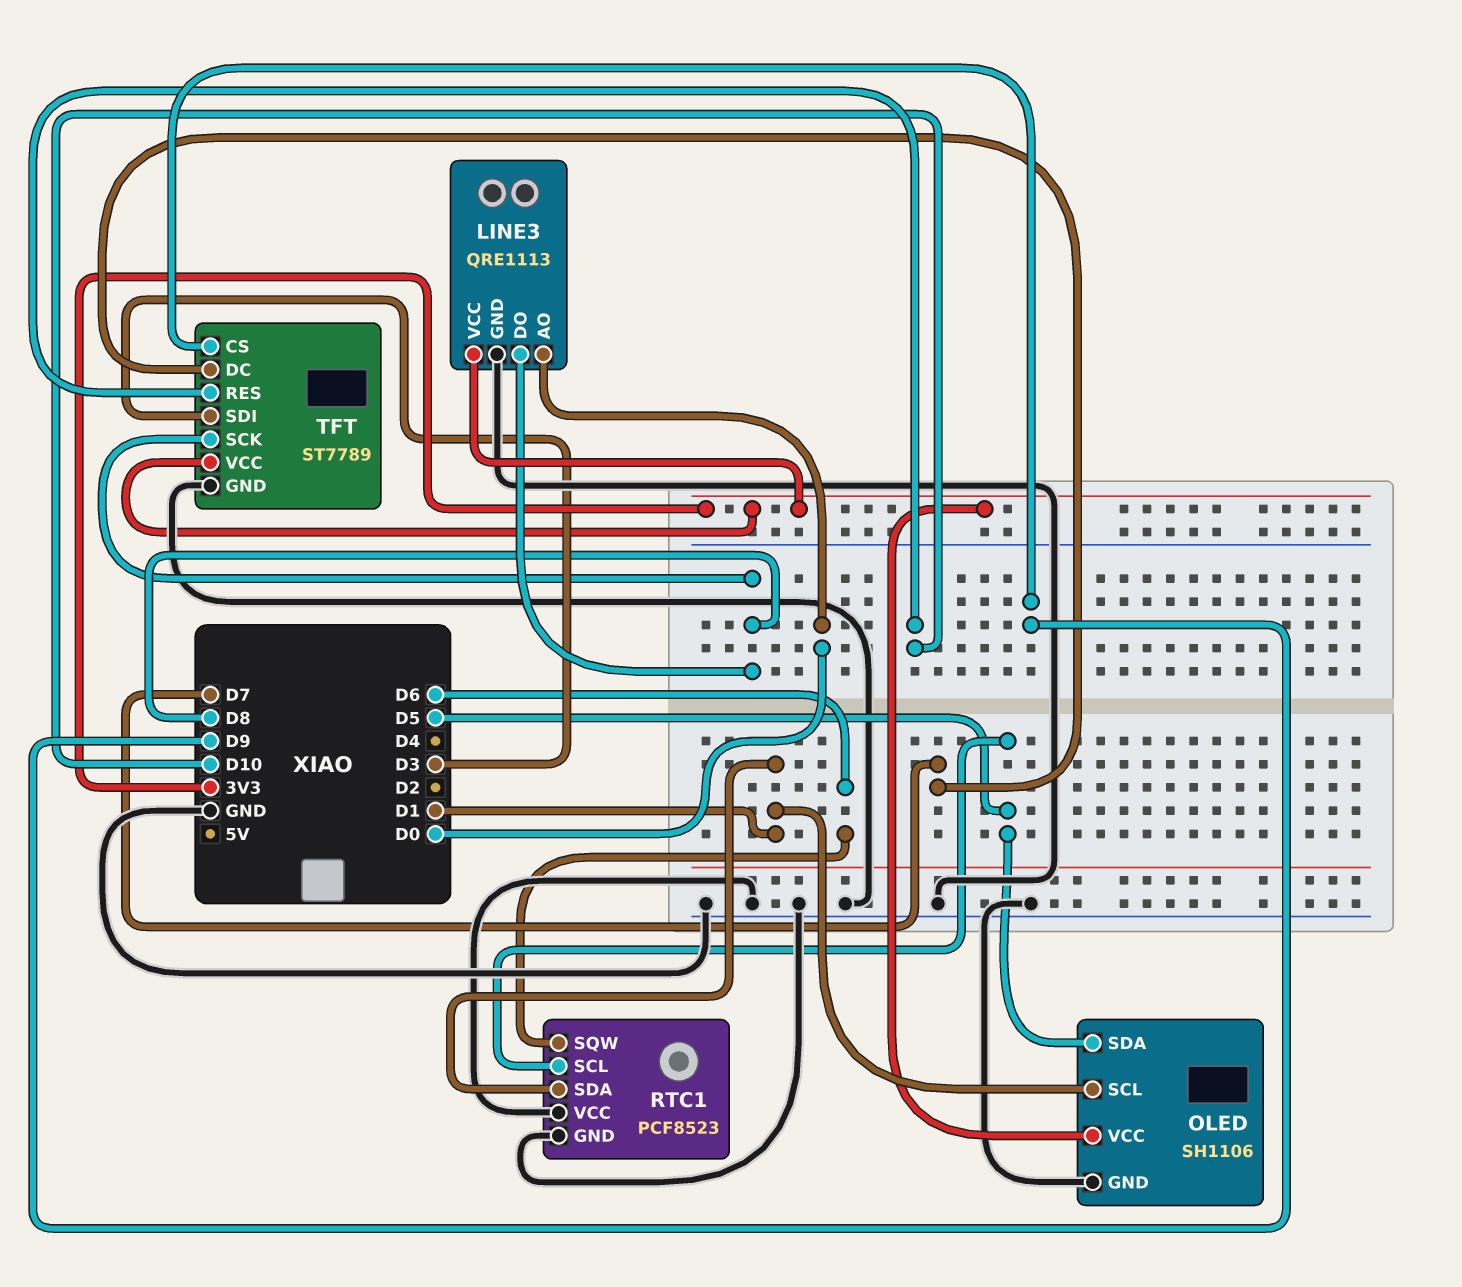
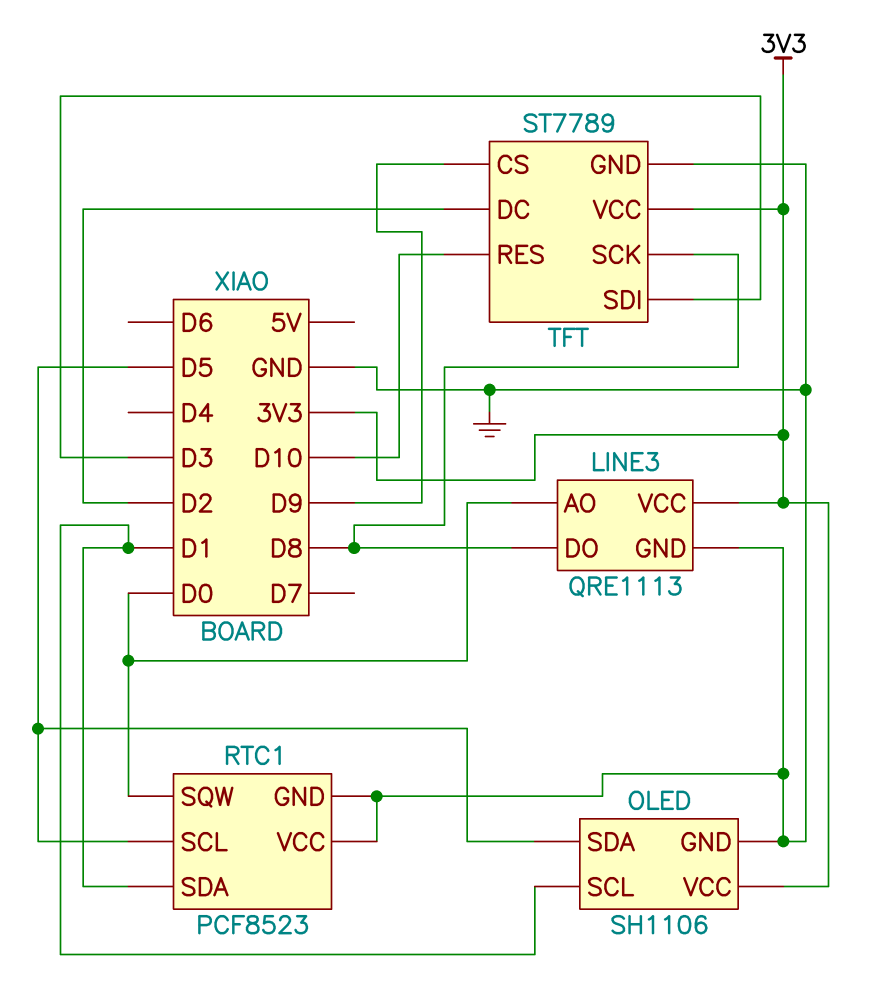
RTC1 pin SQW: D6 -> D0
TFT pin DC: D7 -> D2

